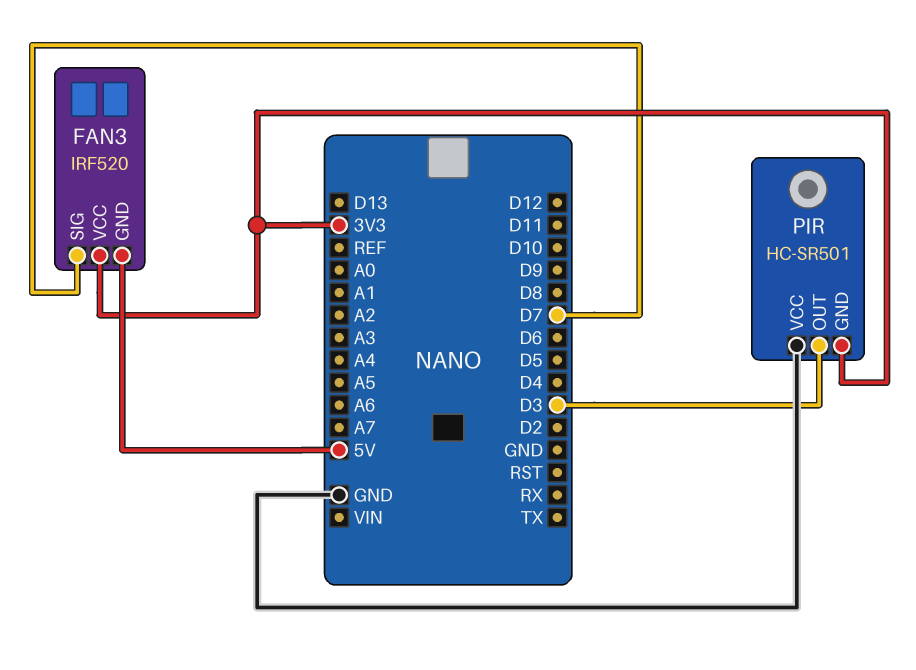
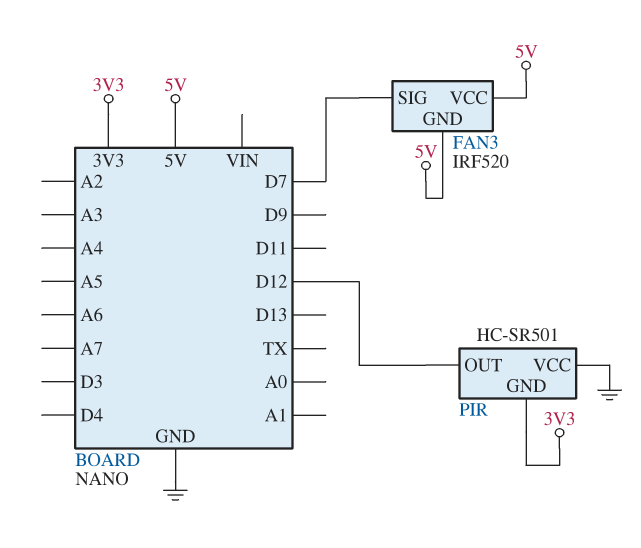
FAN3 pin VCC: 3V3 -> 5V
PIR pin OUT: D3 -> D12

